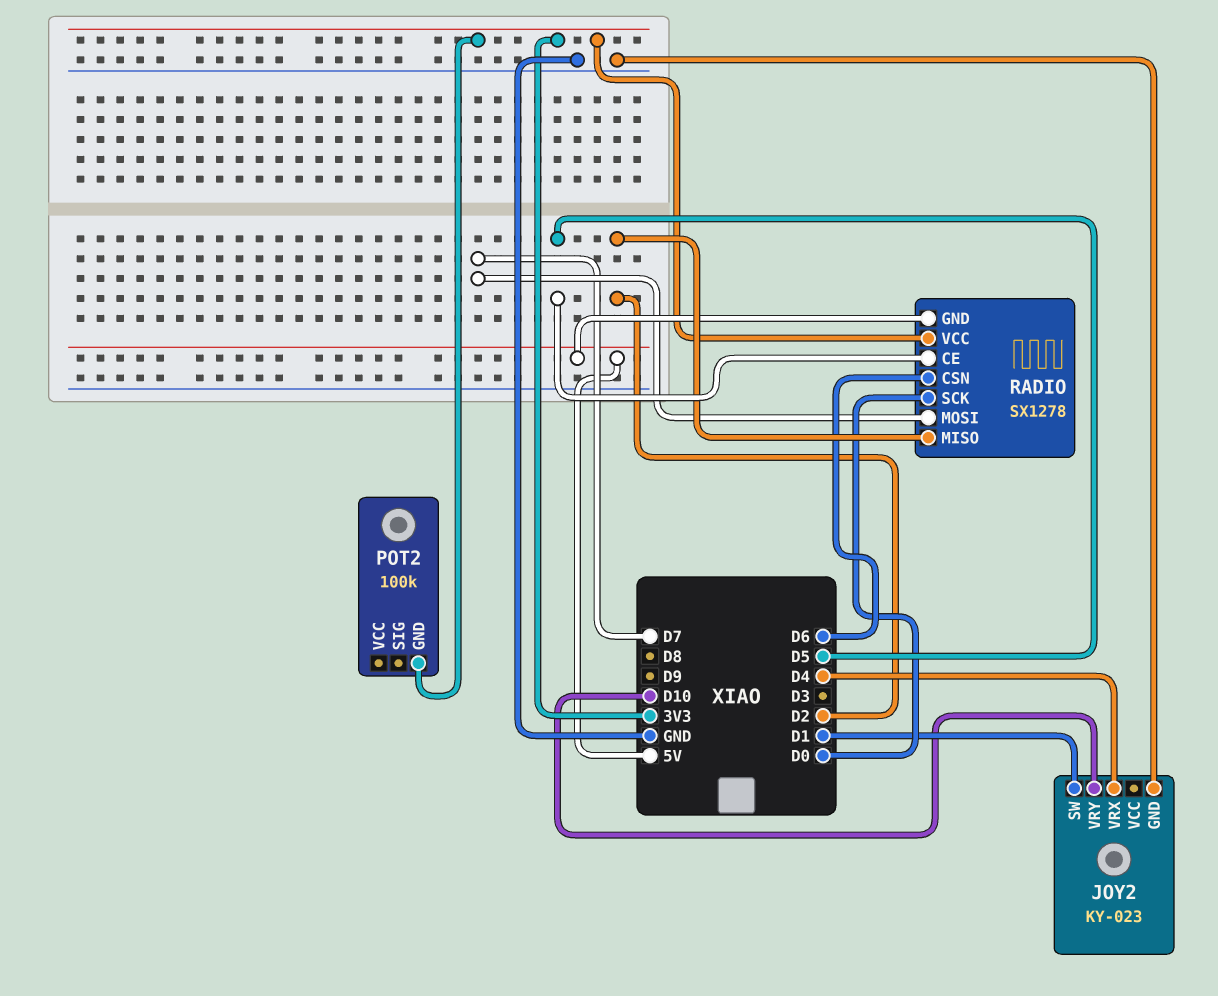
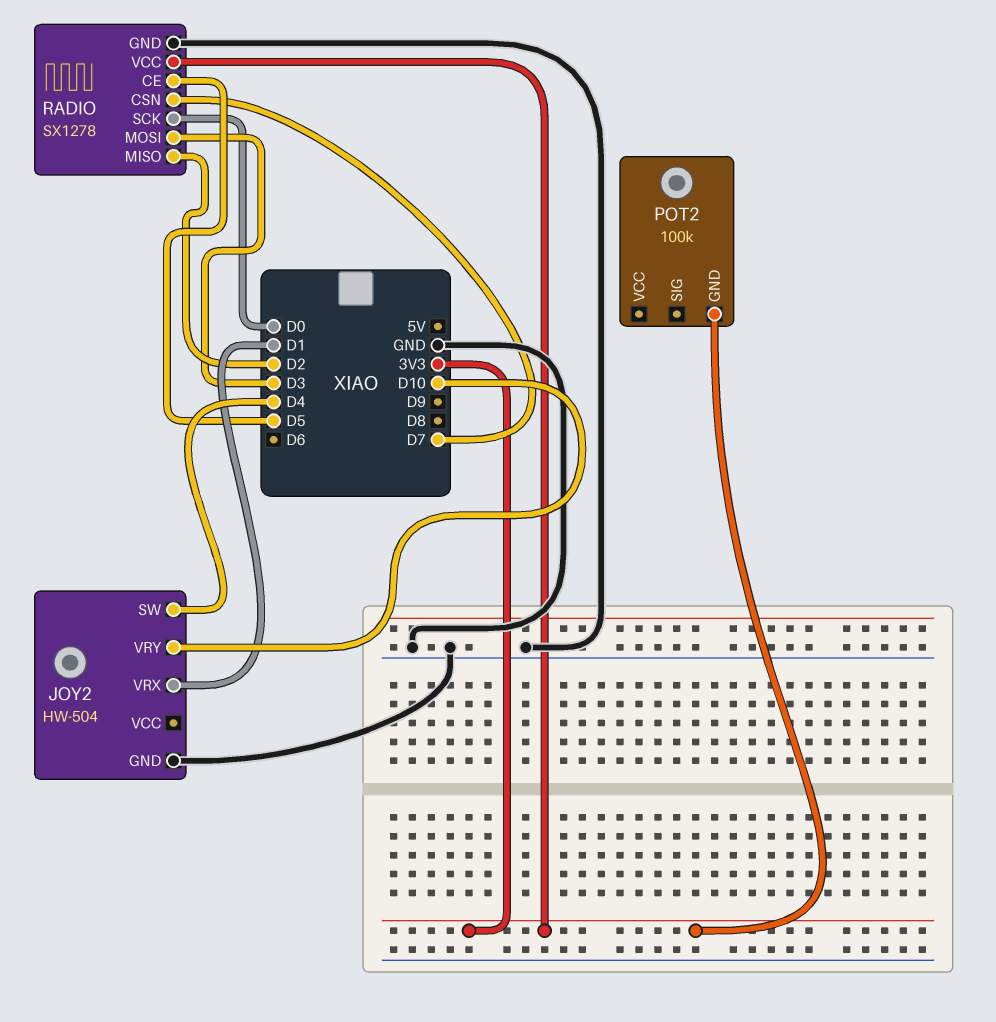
JOY2: KY-023 -> HW-504
JOY2 pin SW: D1 -> D4
JOY2 pin VRX: D4 -> D1
RADIO pin CSN: D6 -> D7
RADIO pin GND: 5V -> GND
RADIO pin MOSI: D7 -> D3

